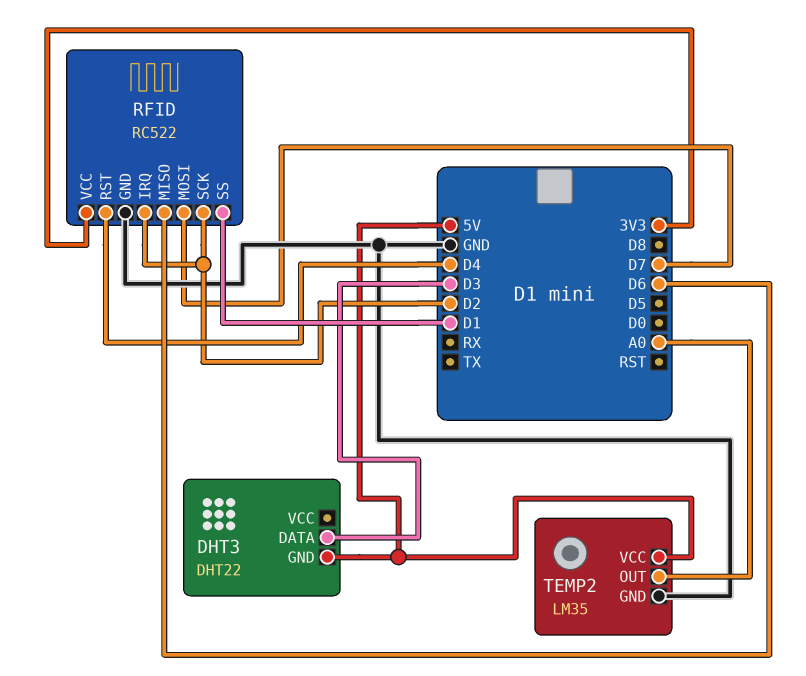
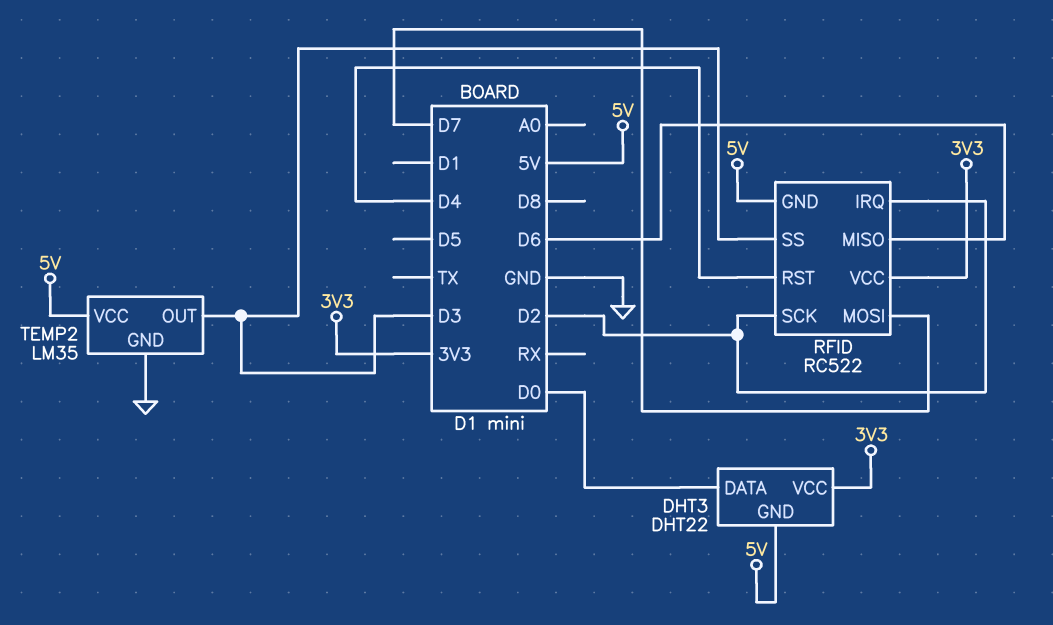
DHT3 pin DATA: D3 -> D0
DHT3 pin VCC: none -> 3V3
RFID pin GND: GND -> 5V
RFID pin SS: D1 -> D3
TEMP2 pin OUT: A0 -> D3

